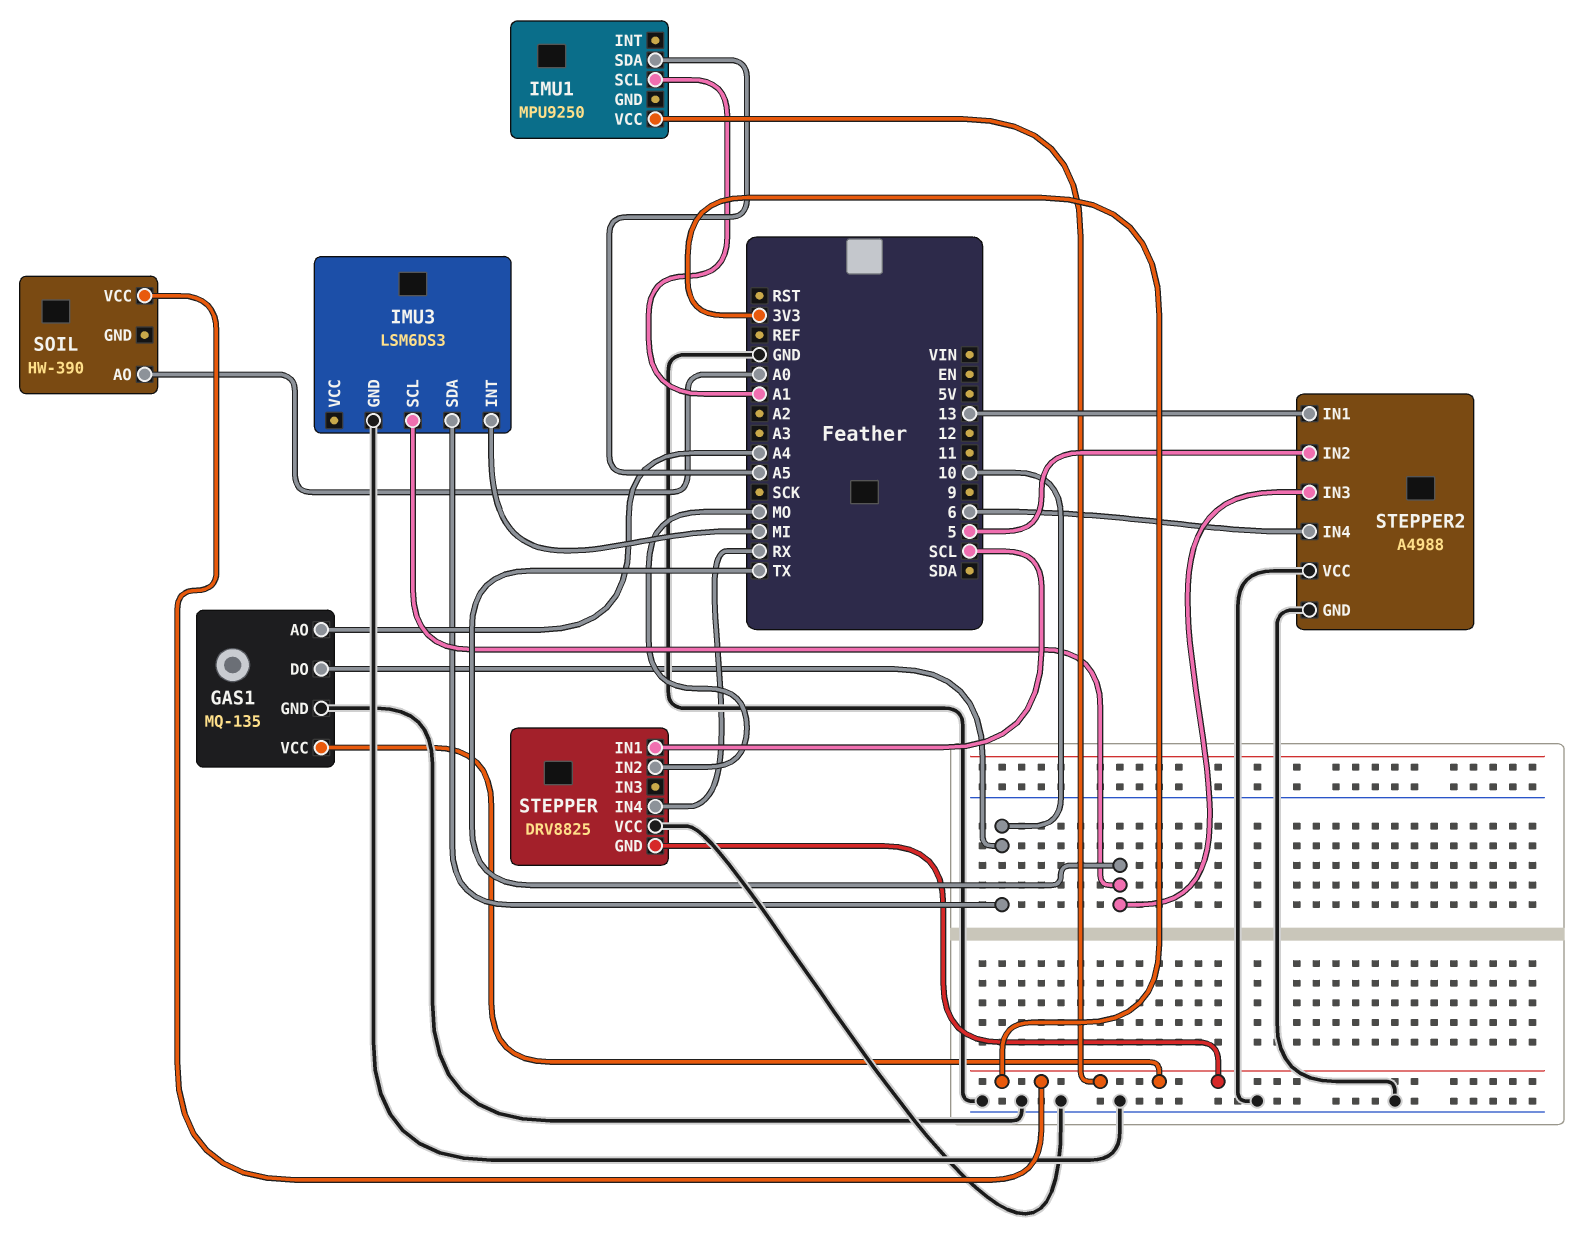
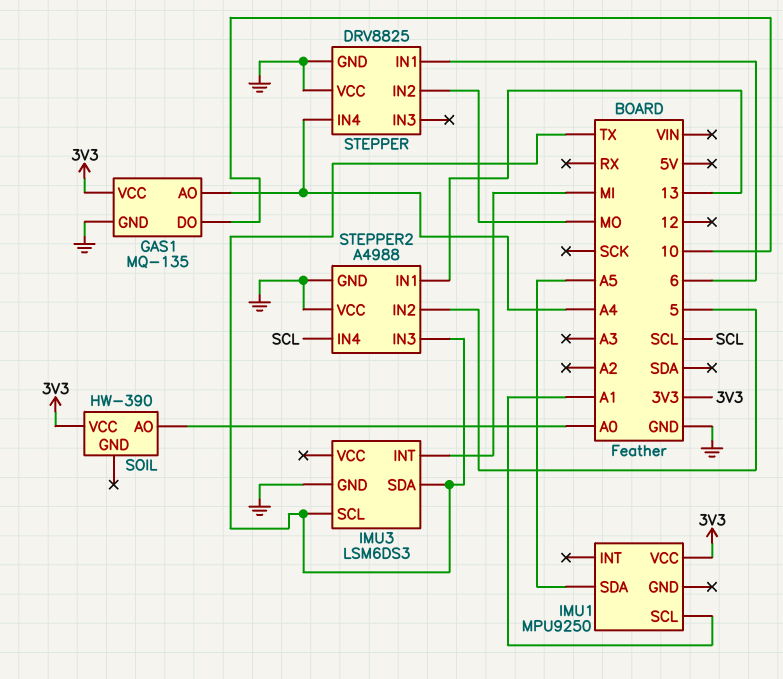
IMU3 pin SDA: 10 -> TX
STEPPER pin GND: 3V3 -> GND
STEPPER pin IN1: SCL -> 6
STEPPER pin IN4: RX -> A4
STEPPER2 pin IN4: 6 -> SCL

